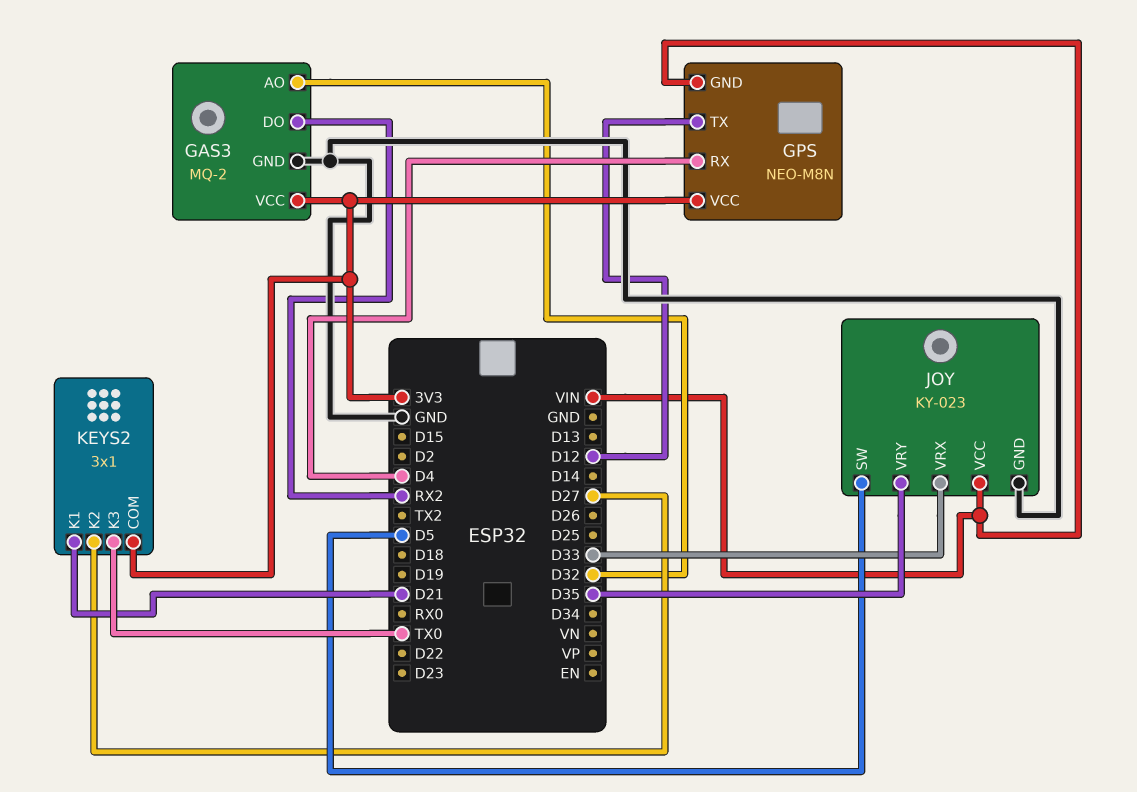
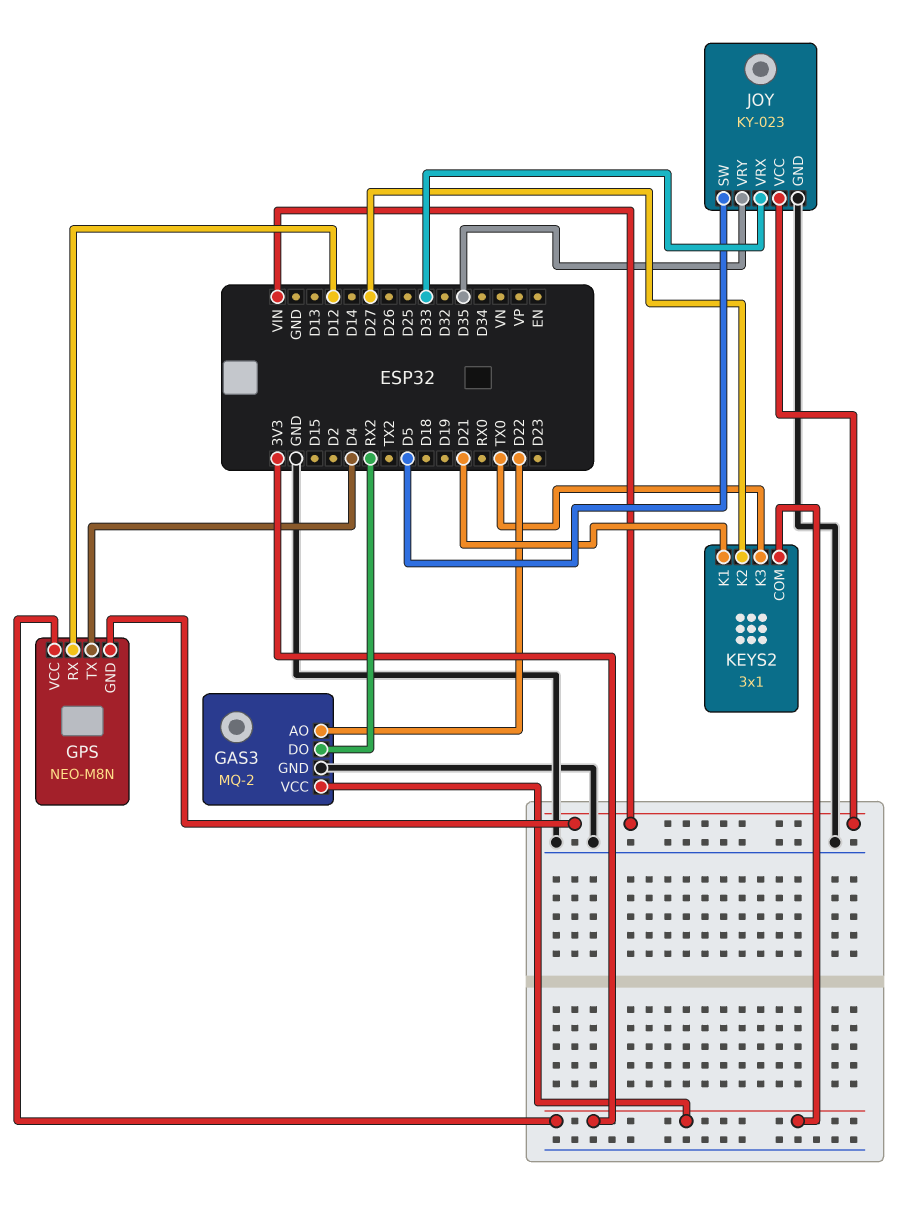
GAS3 pin AO: D32 -> D22
GPS pin RX: D4 -> D12
GPS pin TX: D12 -> D4

